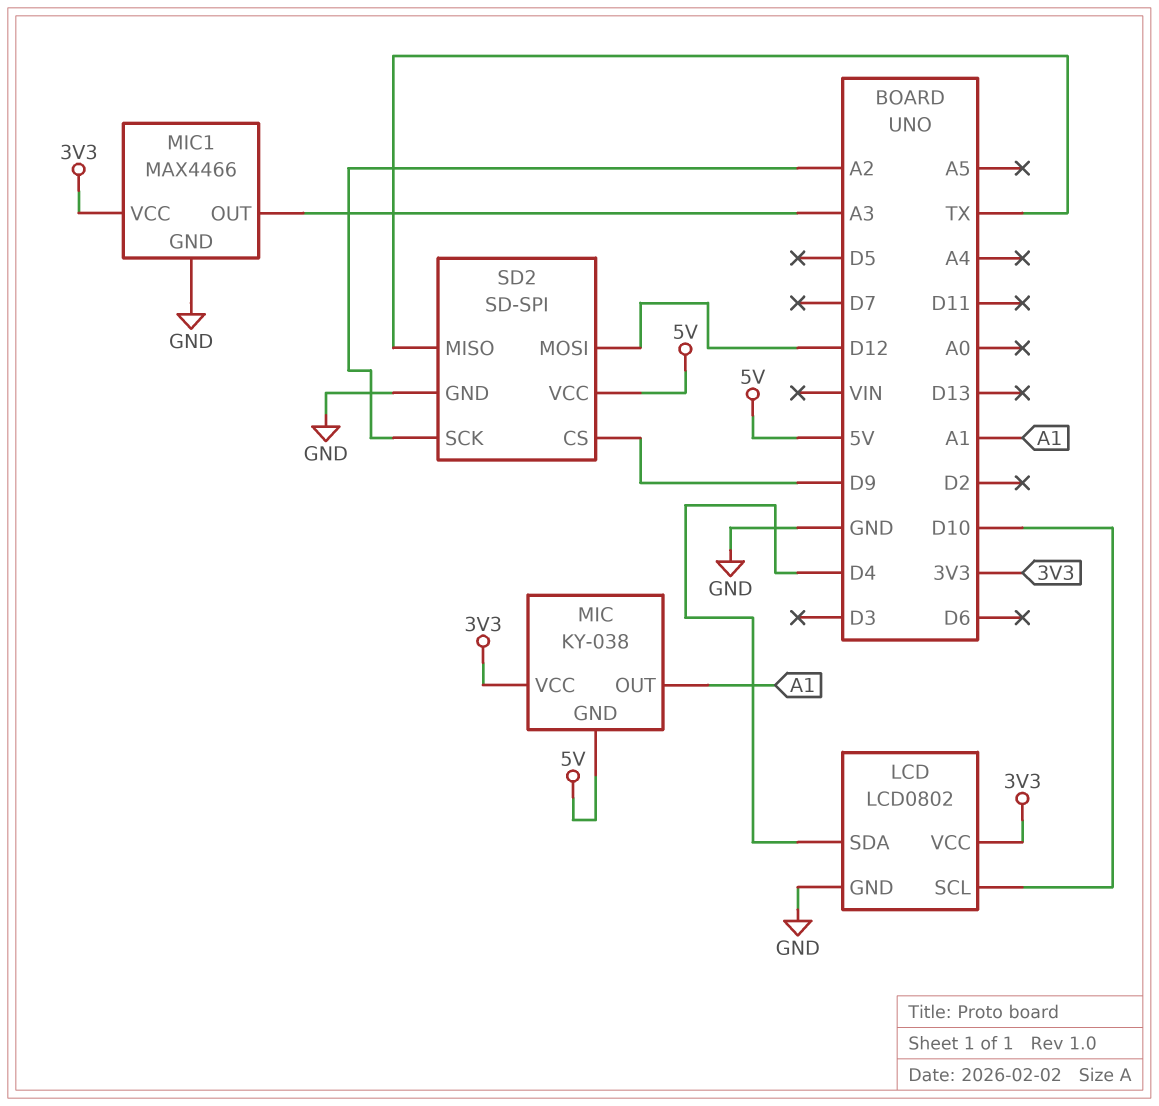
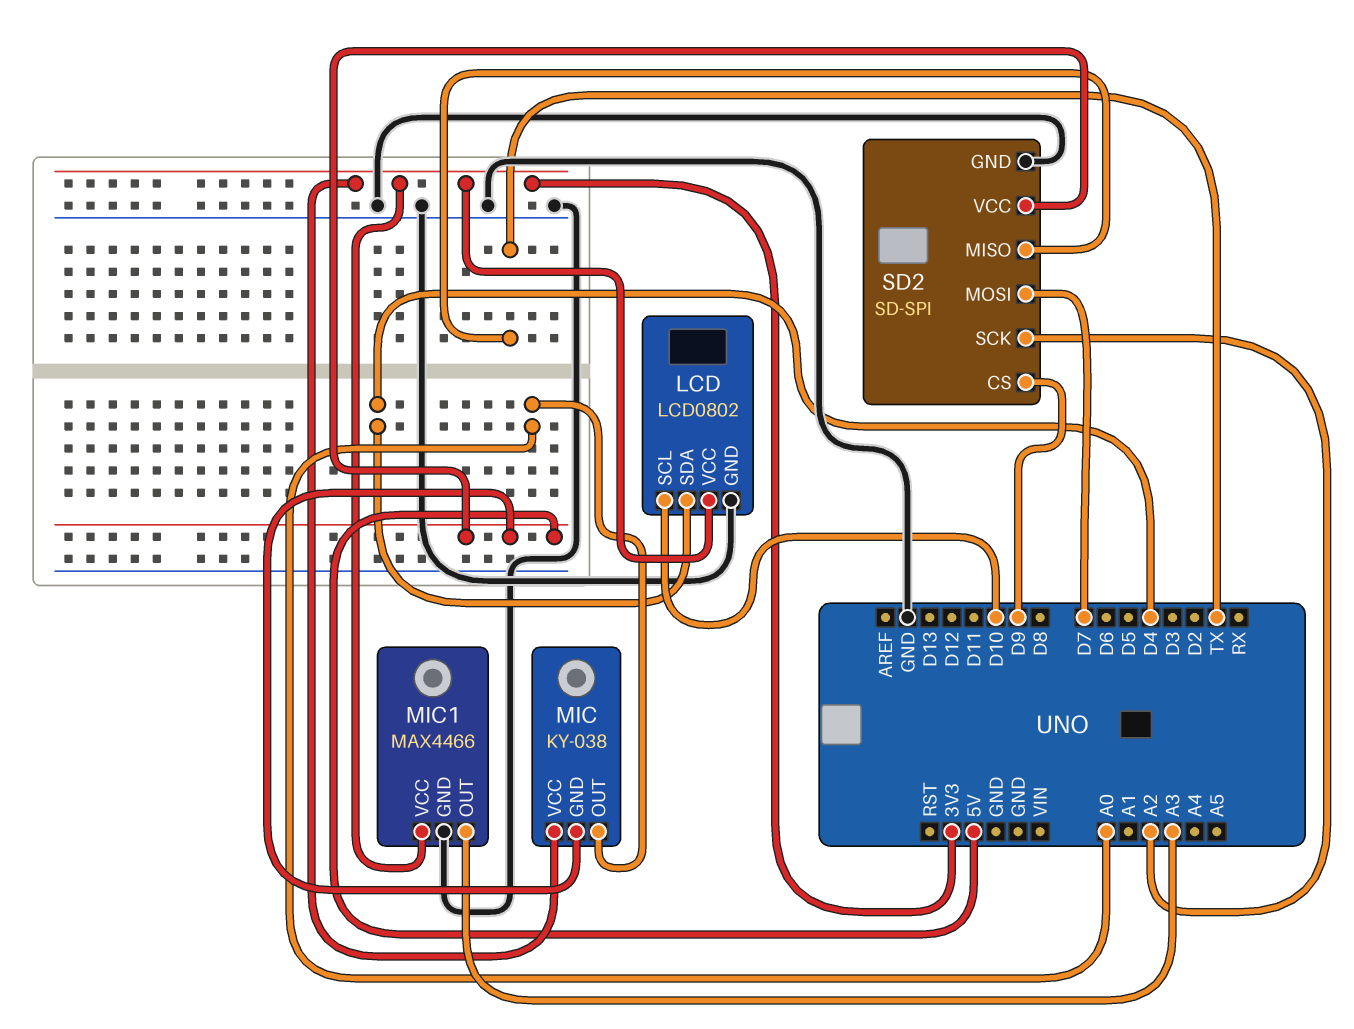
MIC pin OUT: A1 -> A0
SD2 pin MOSI: D12 -> D7

